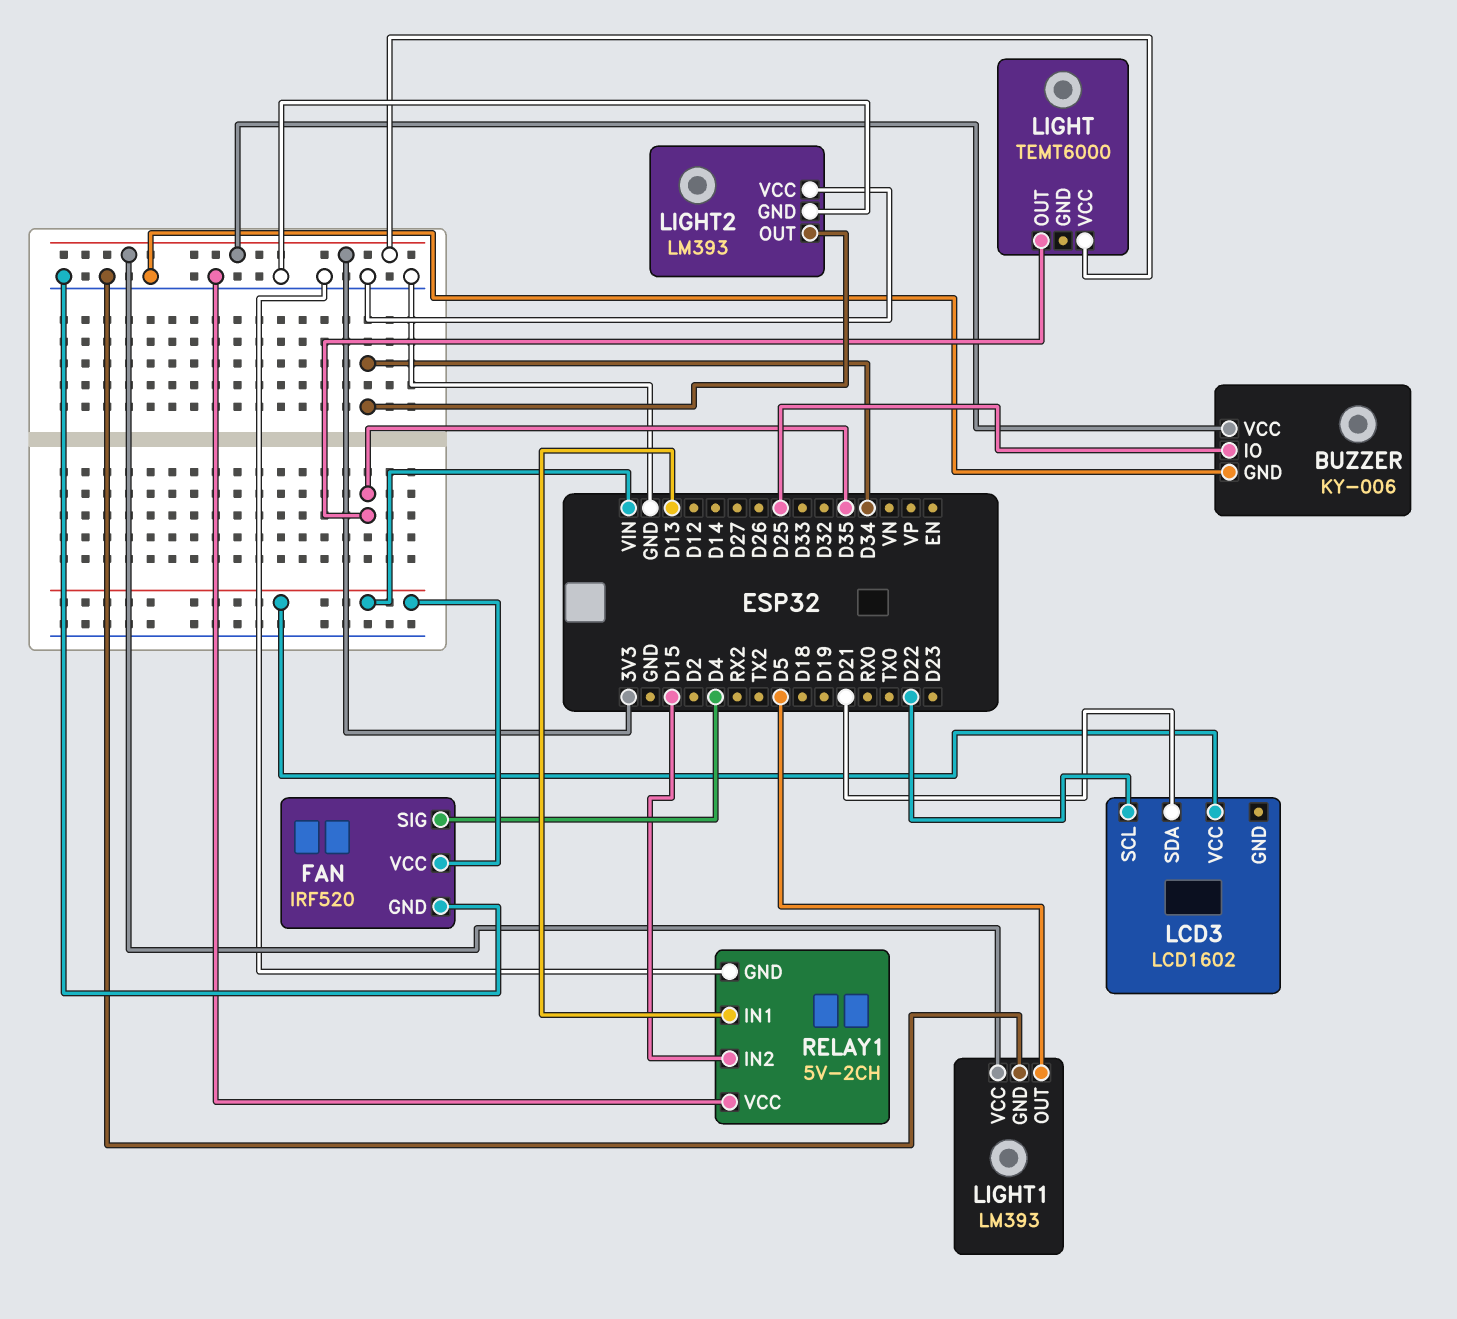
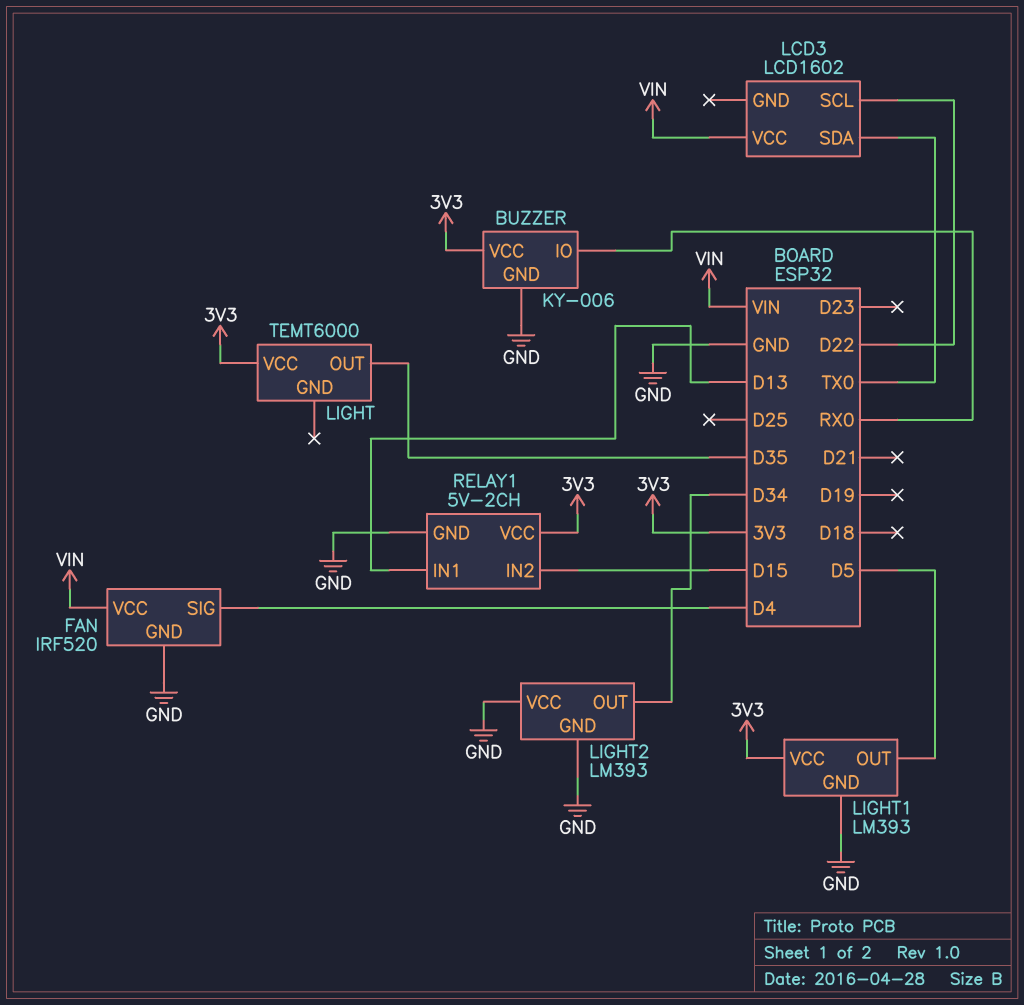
BUZZER pin IO: D25 -> RX0
LCD3 pin SDA: D21 -> TX0
RELAY1 pin VCC: GND -> 3V3

